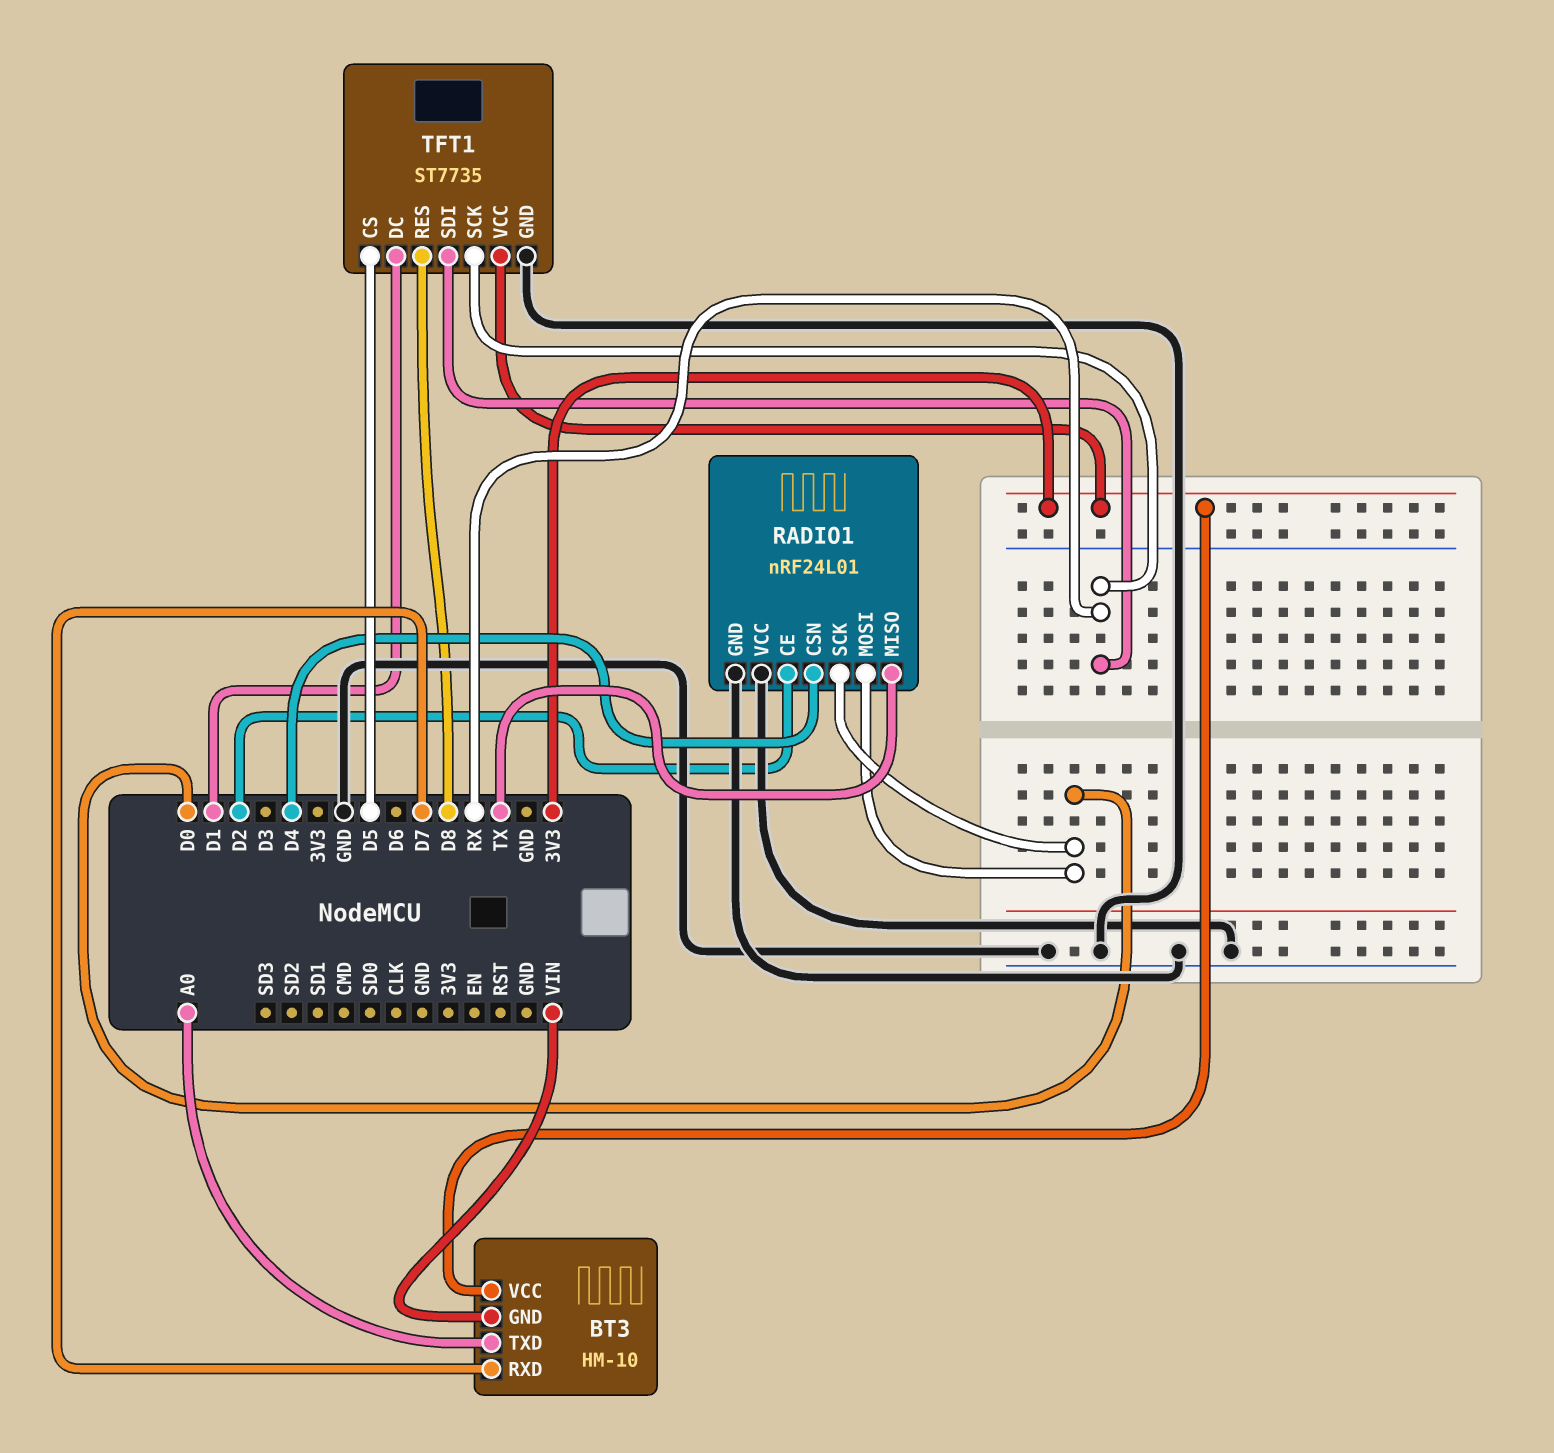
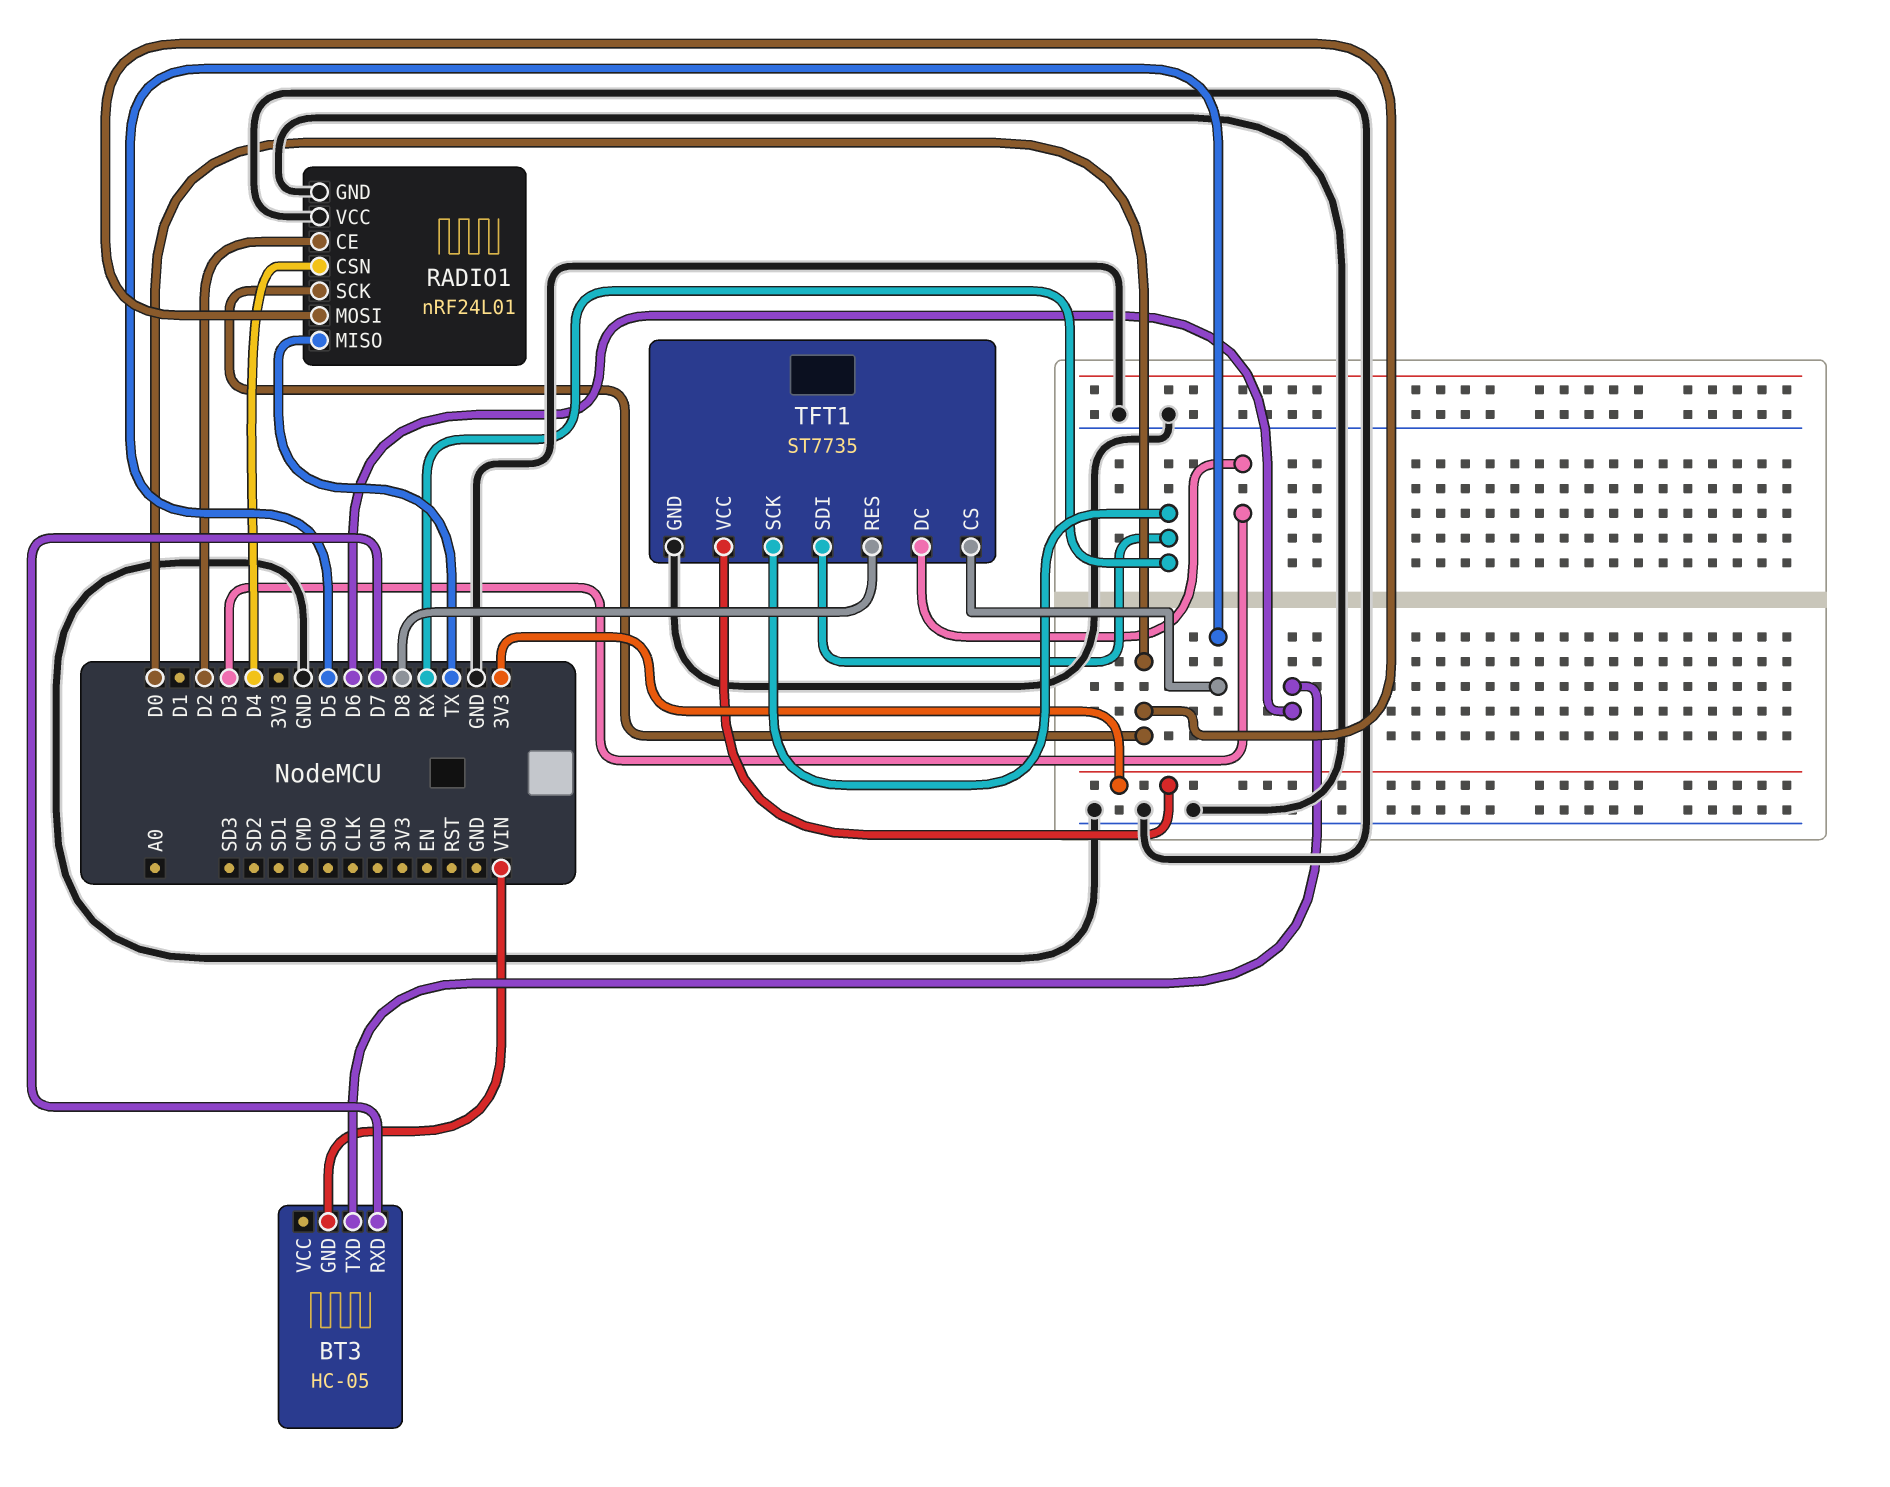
BT3: HM-10 -> HC-05
BT3 pin TXD: A0 -> D6
BT3 pin VCC: 3V3 -> none
TFT1 pin DC: D1 -> D3

